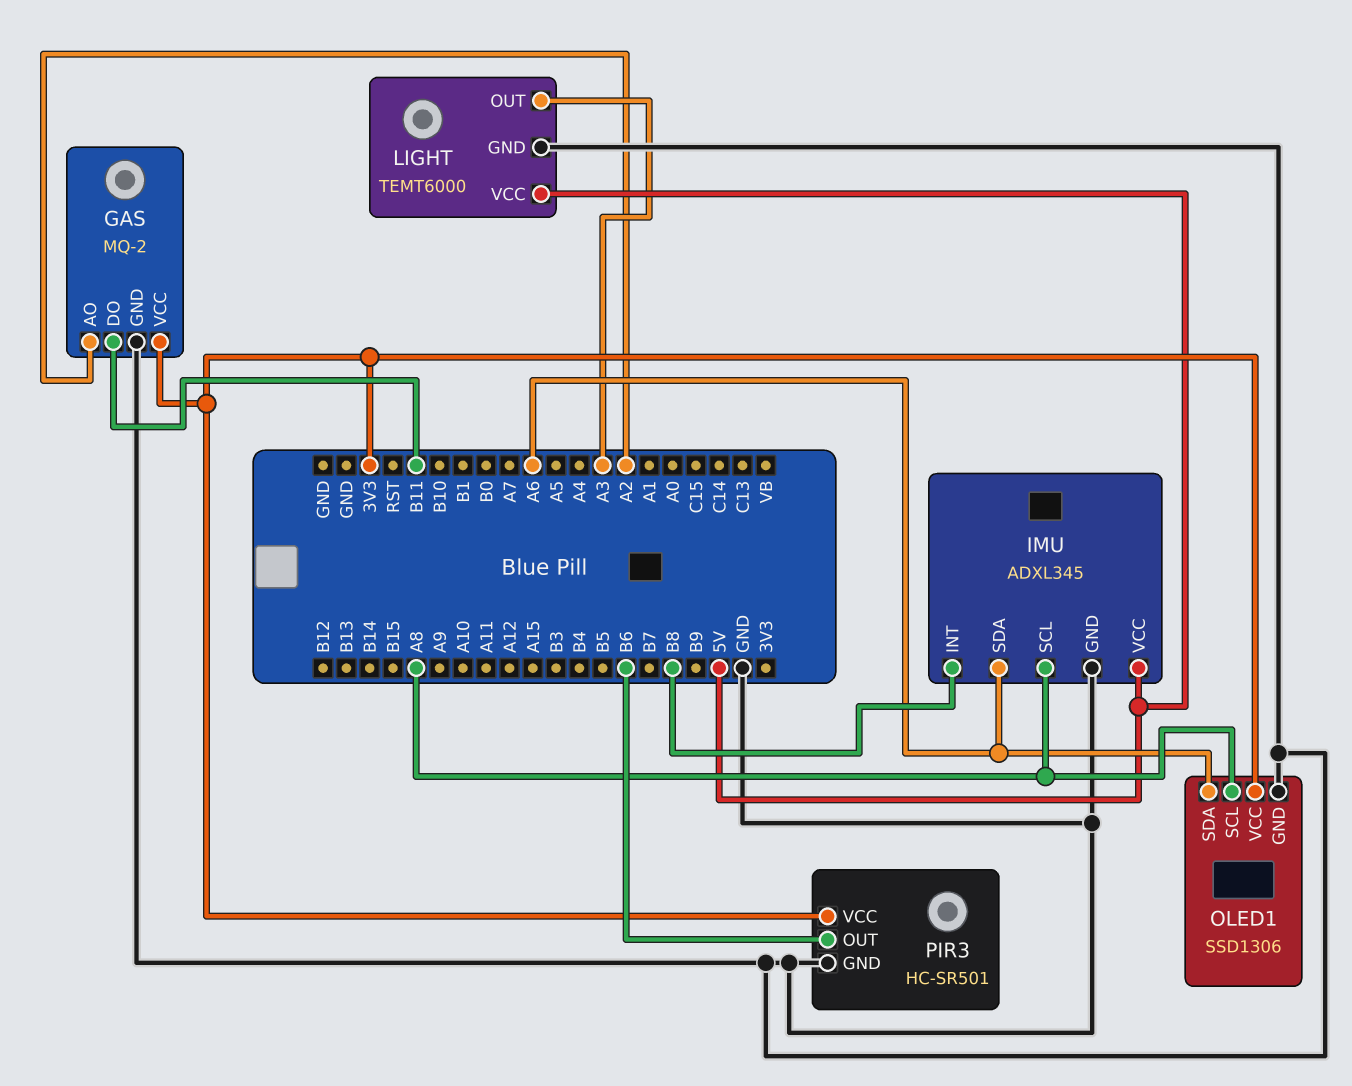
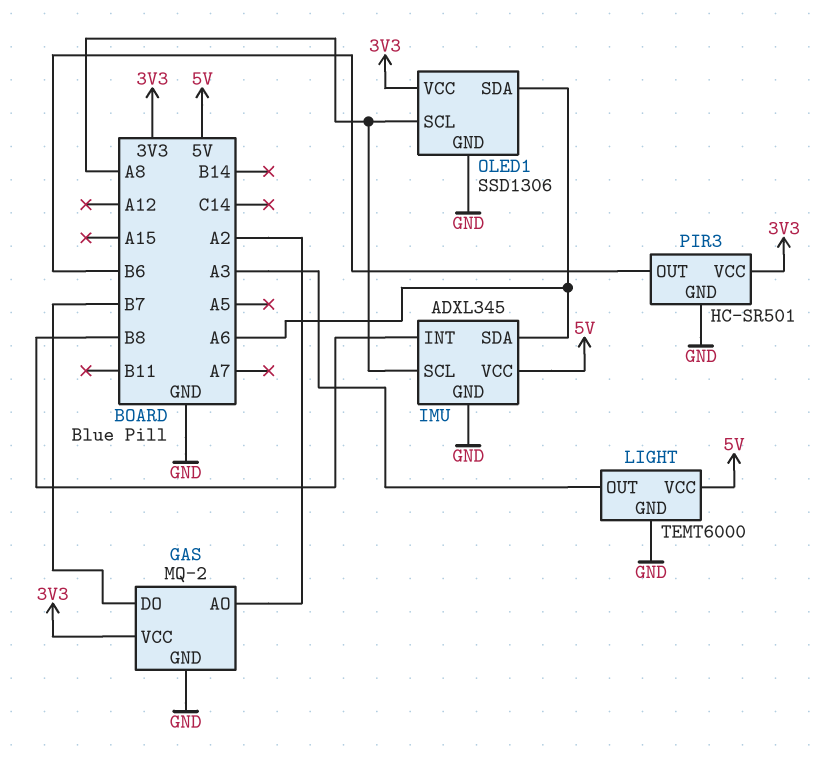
GAS pin DO: B11 -> B7

